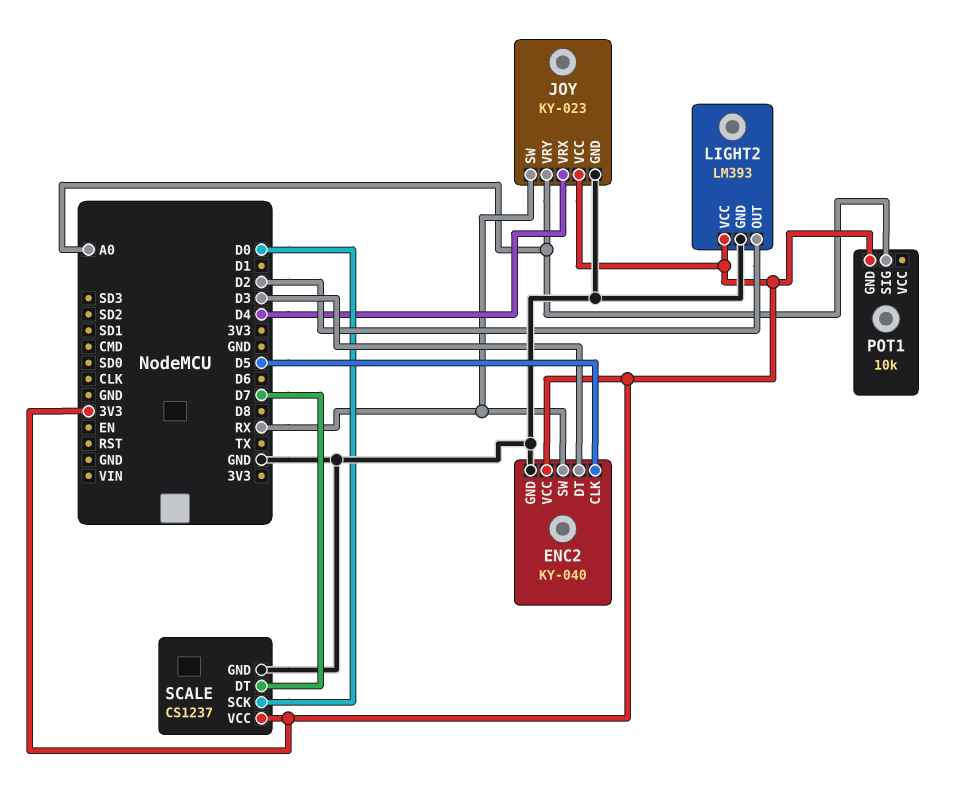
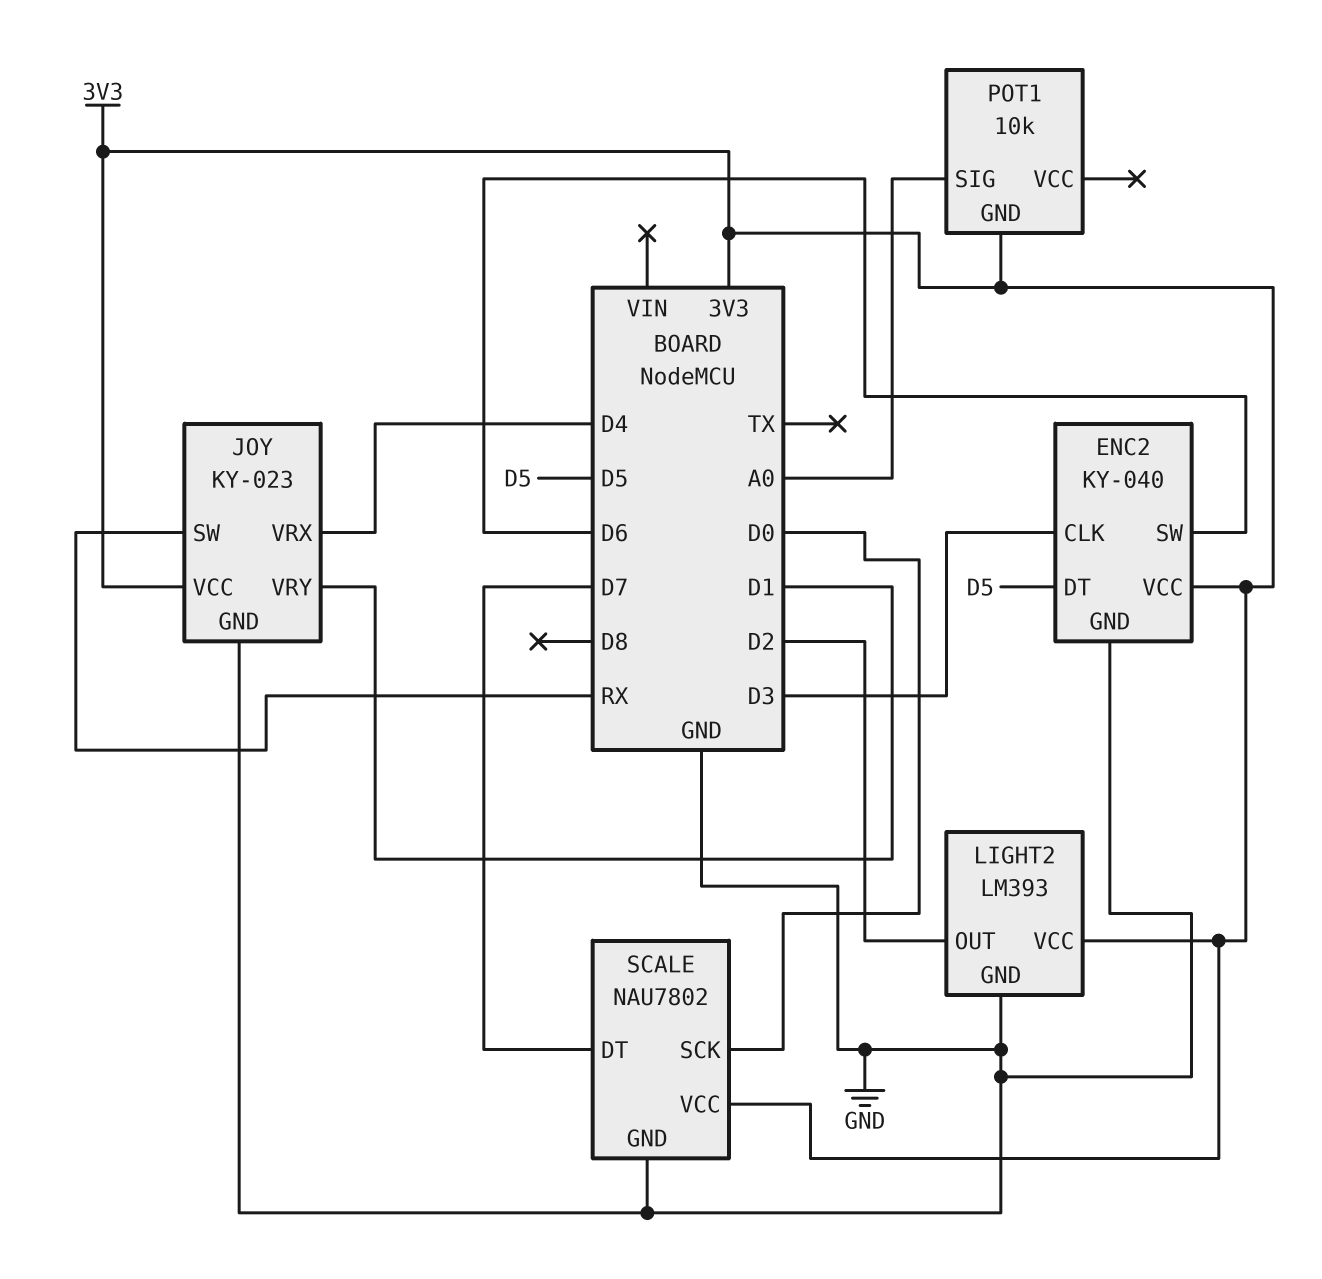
ENC2 pin CLK: D5 -> D3
ENC2 pin DT: D3 -> D5
ENC2 pin SW: RX -> D6
JOY pin VRY: A0 -> D1
SCALE: CS1237 -> NAU7802

